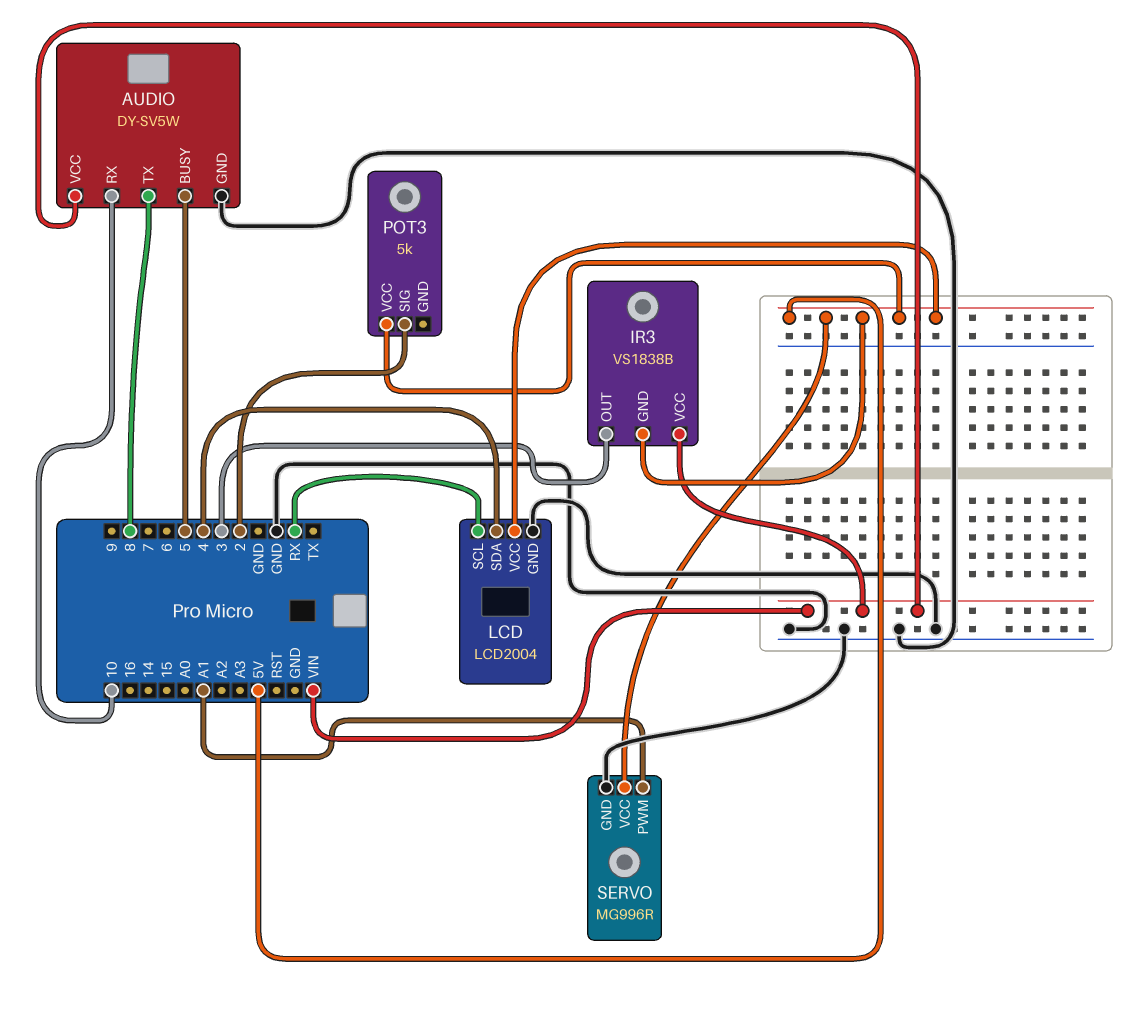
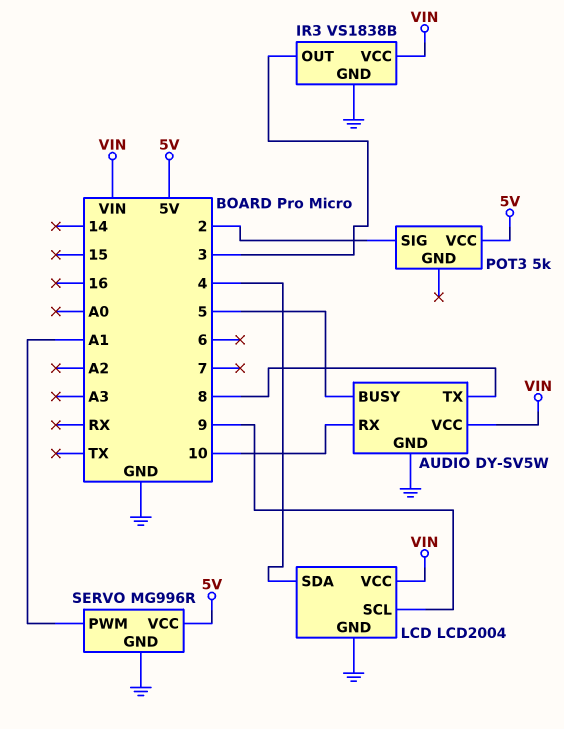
IR3 pin GND: 5V -> GND
LCD pin SCL: RX -> 9
LCD pin VCC: 5V -> VIN

